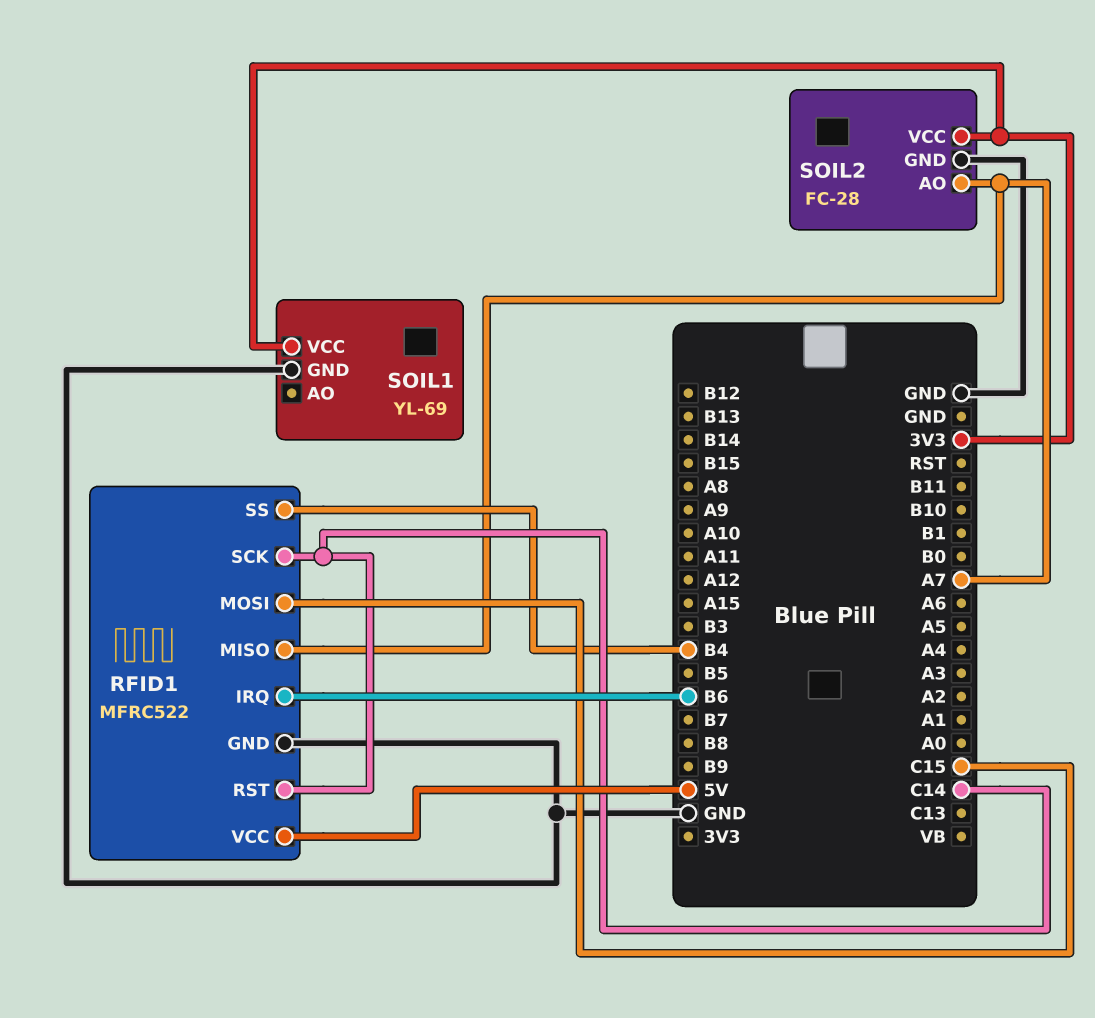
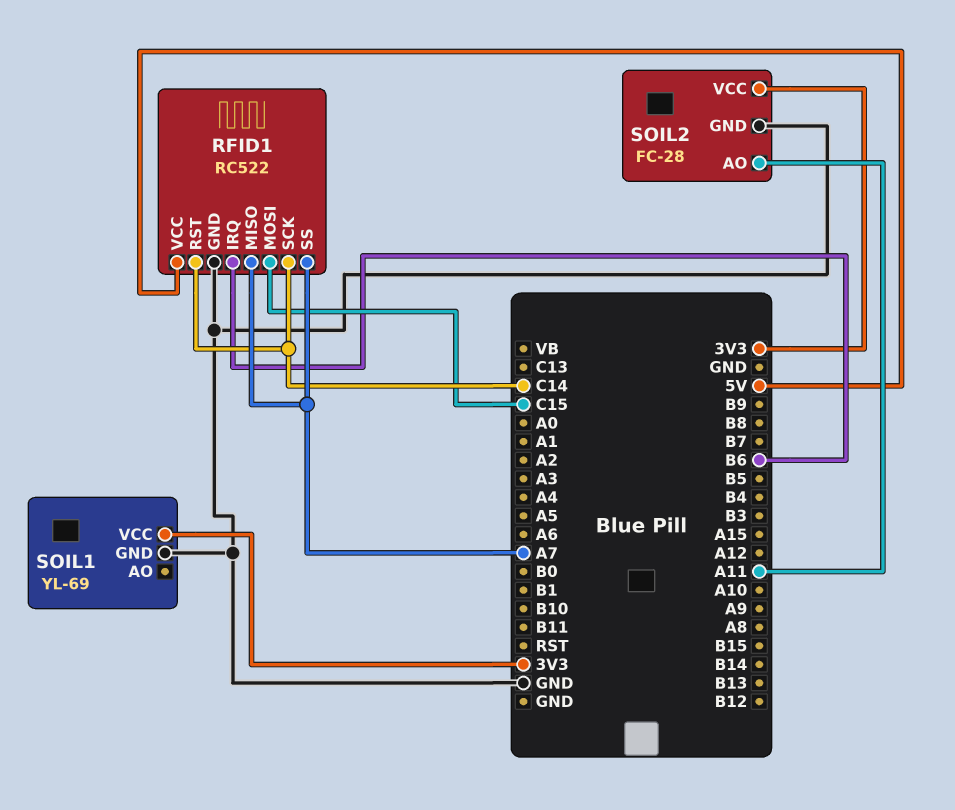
RFID1: MFRC522 -> RC522
RFID1 pin SS: B4 -> A7
SOIL2 pin AO: A7 -> A11

